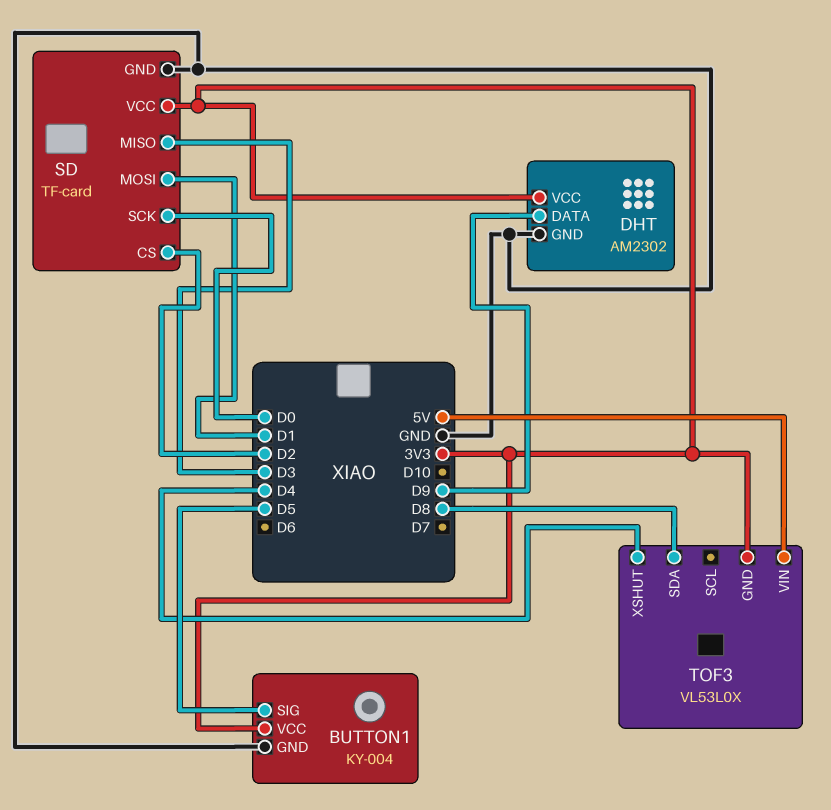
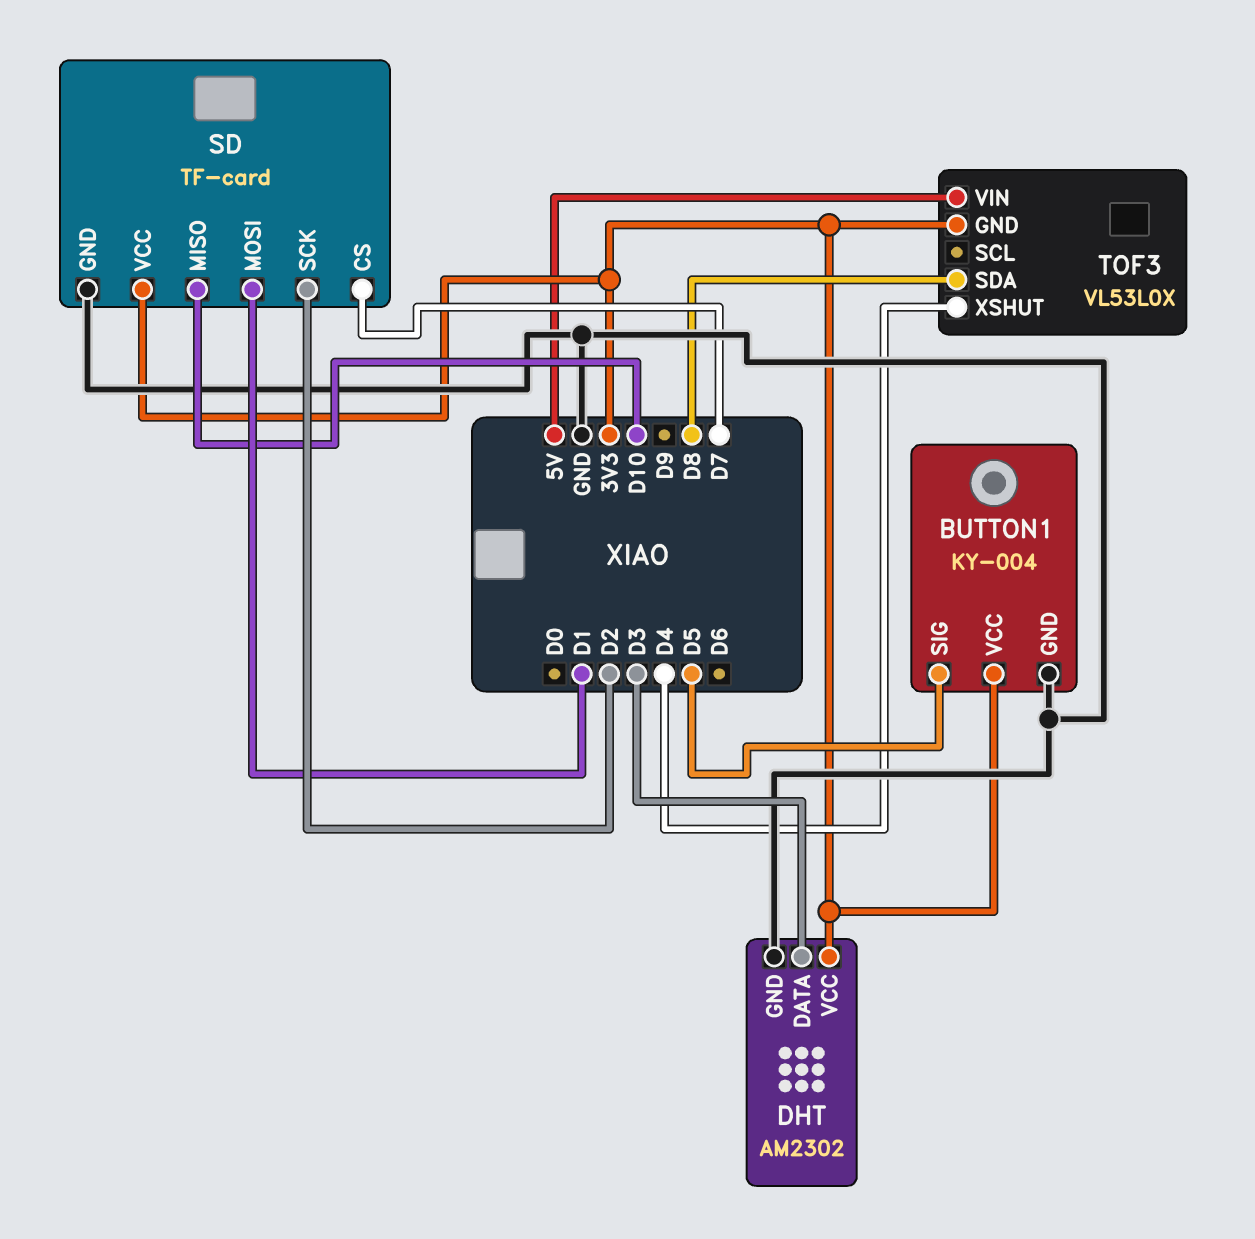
DHT pin DATA: D9 -> D3
SD pin CS: D2 -> D7
SD pin MISO: D3 -> D10
SD pin SCK: D0 -> D2

